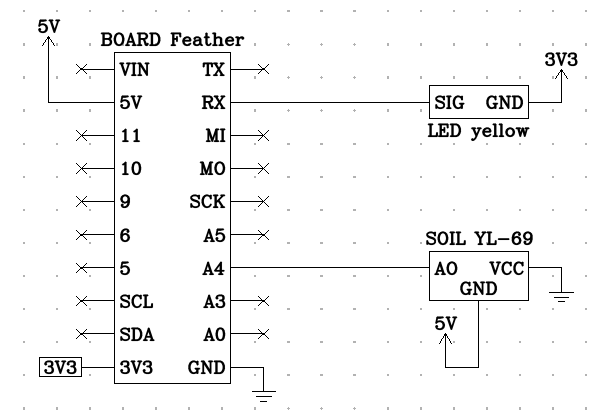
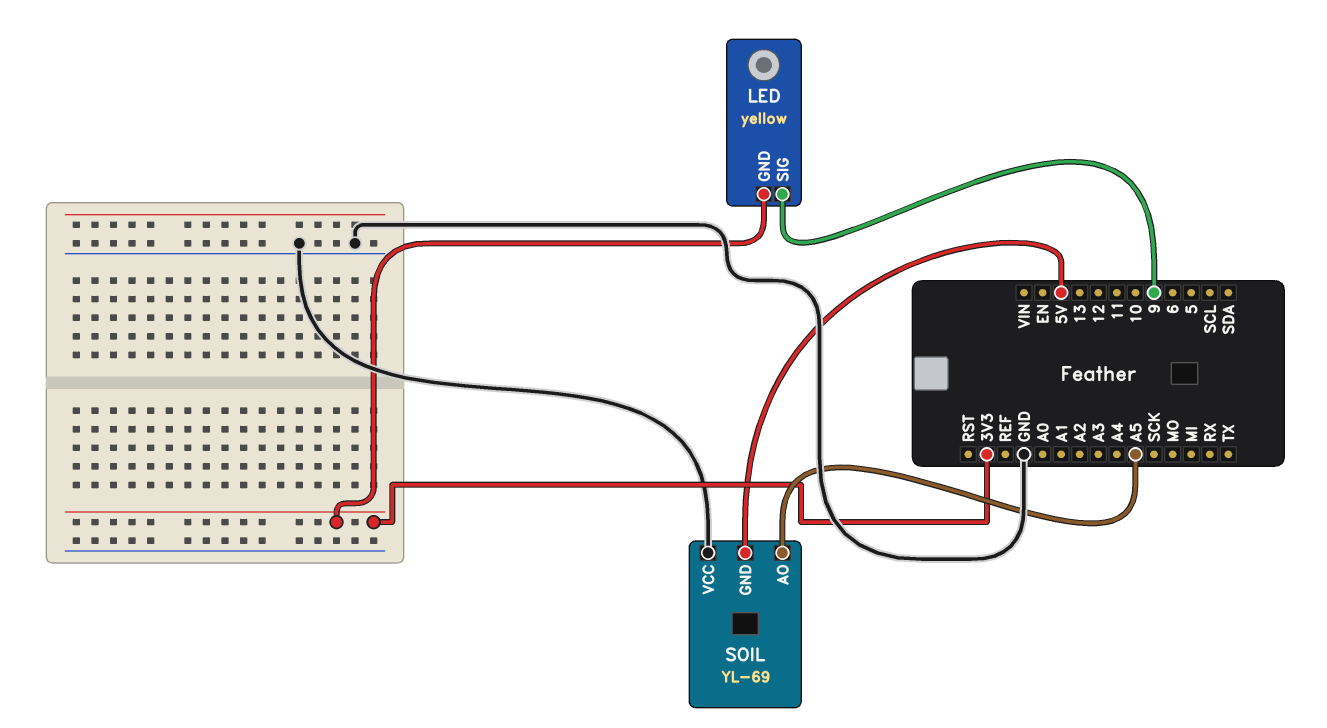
LED pin SIG: RX -> 9
SOIL pin AO: A4 -> A5

